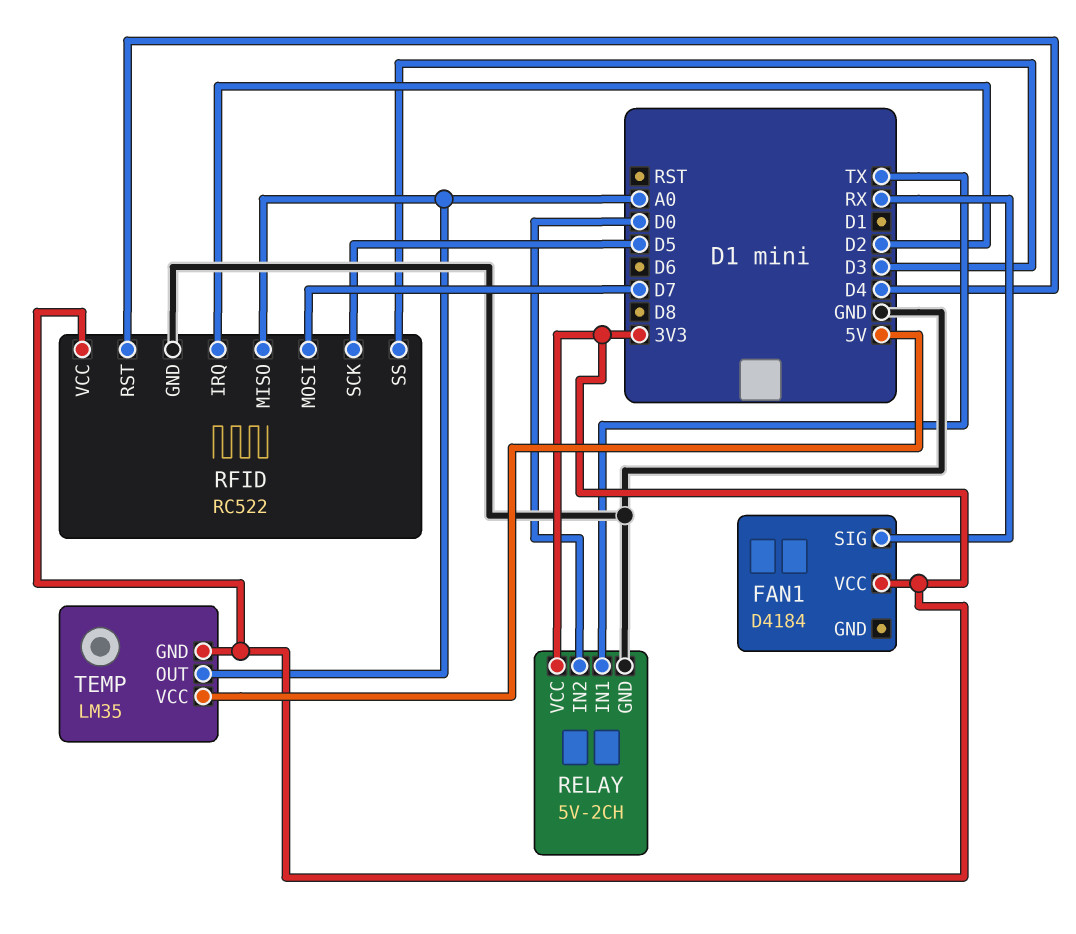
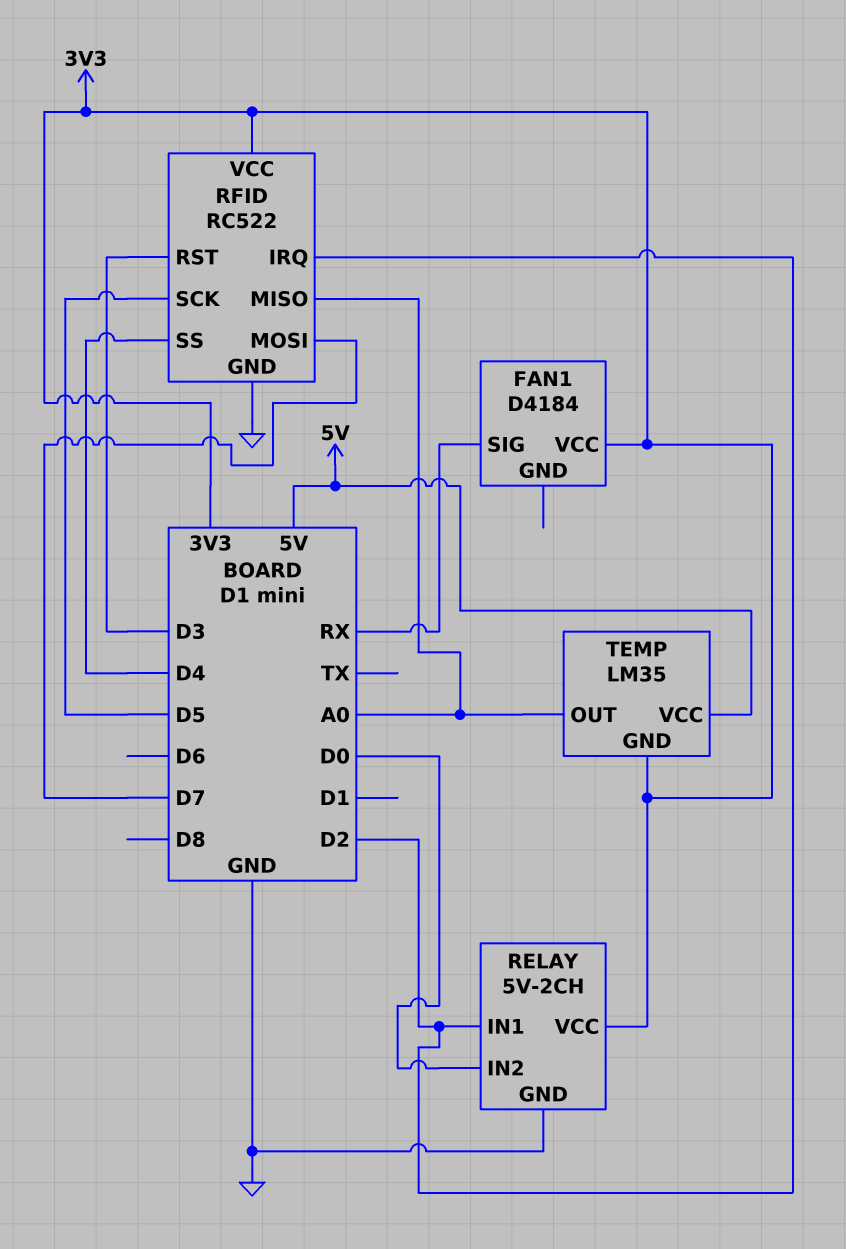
RELAY pin IN1: TX -> D2
RFID pin RST: D4 -> D3
RFID pin SS: D3 -> D4

